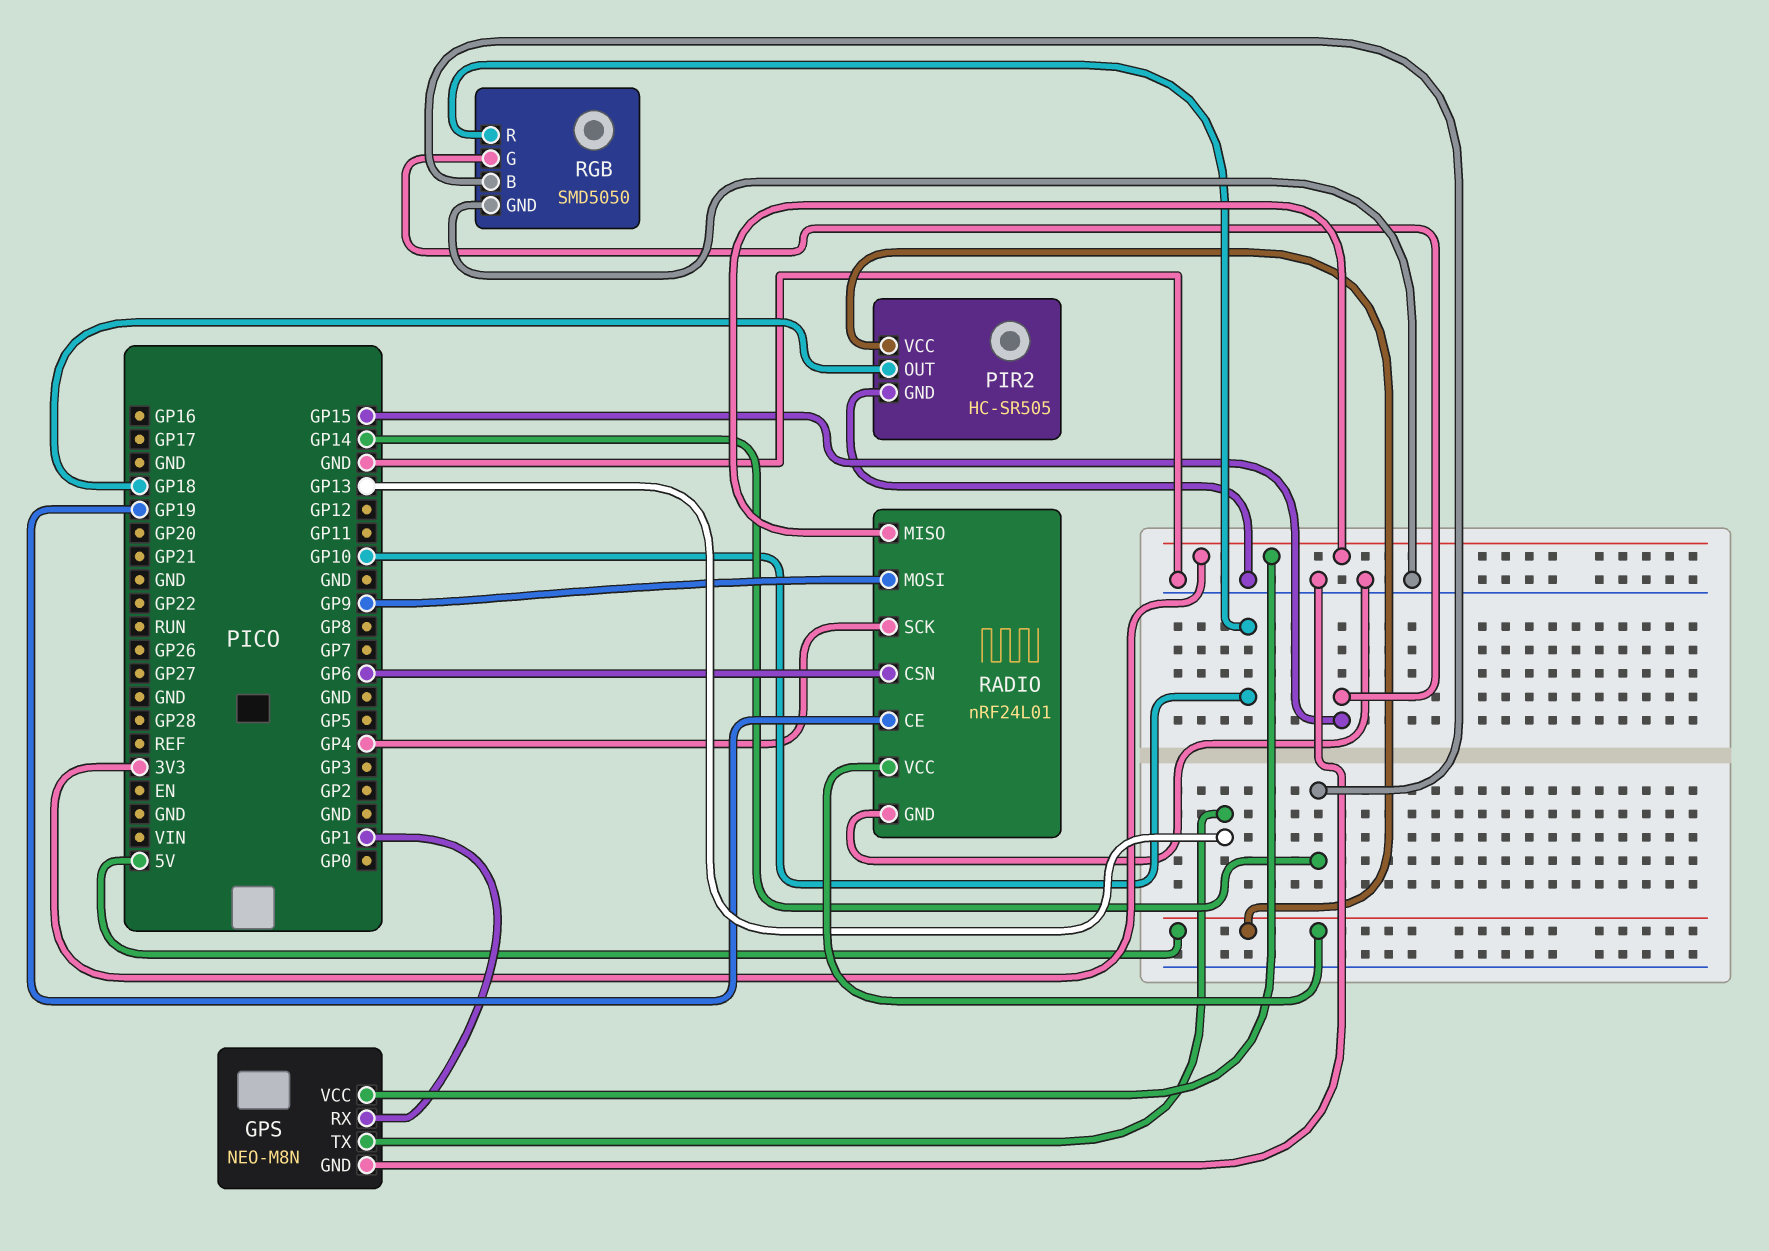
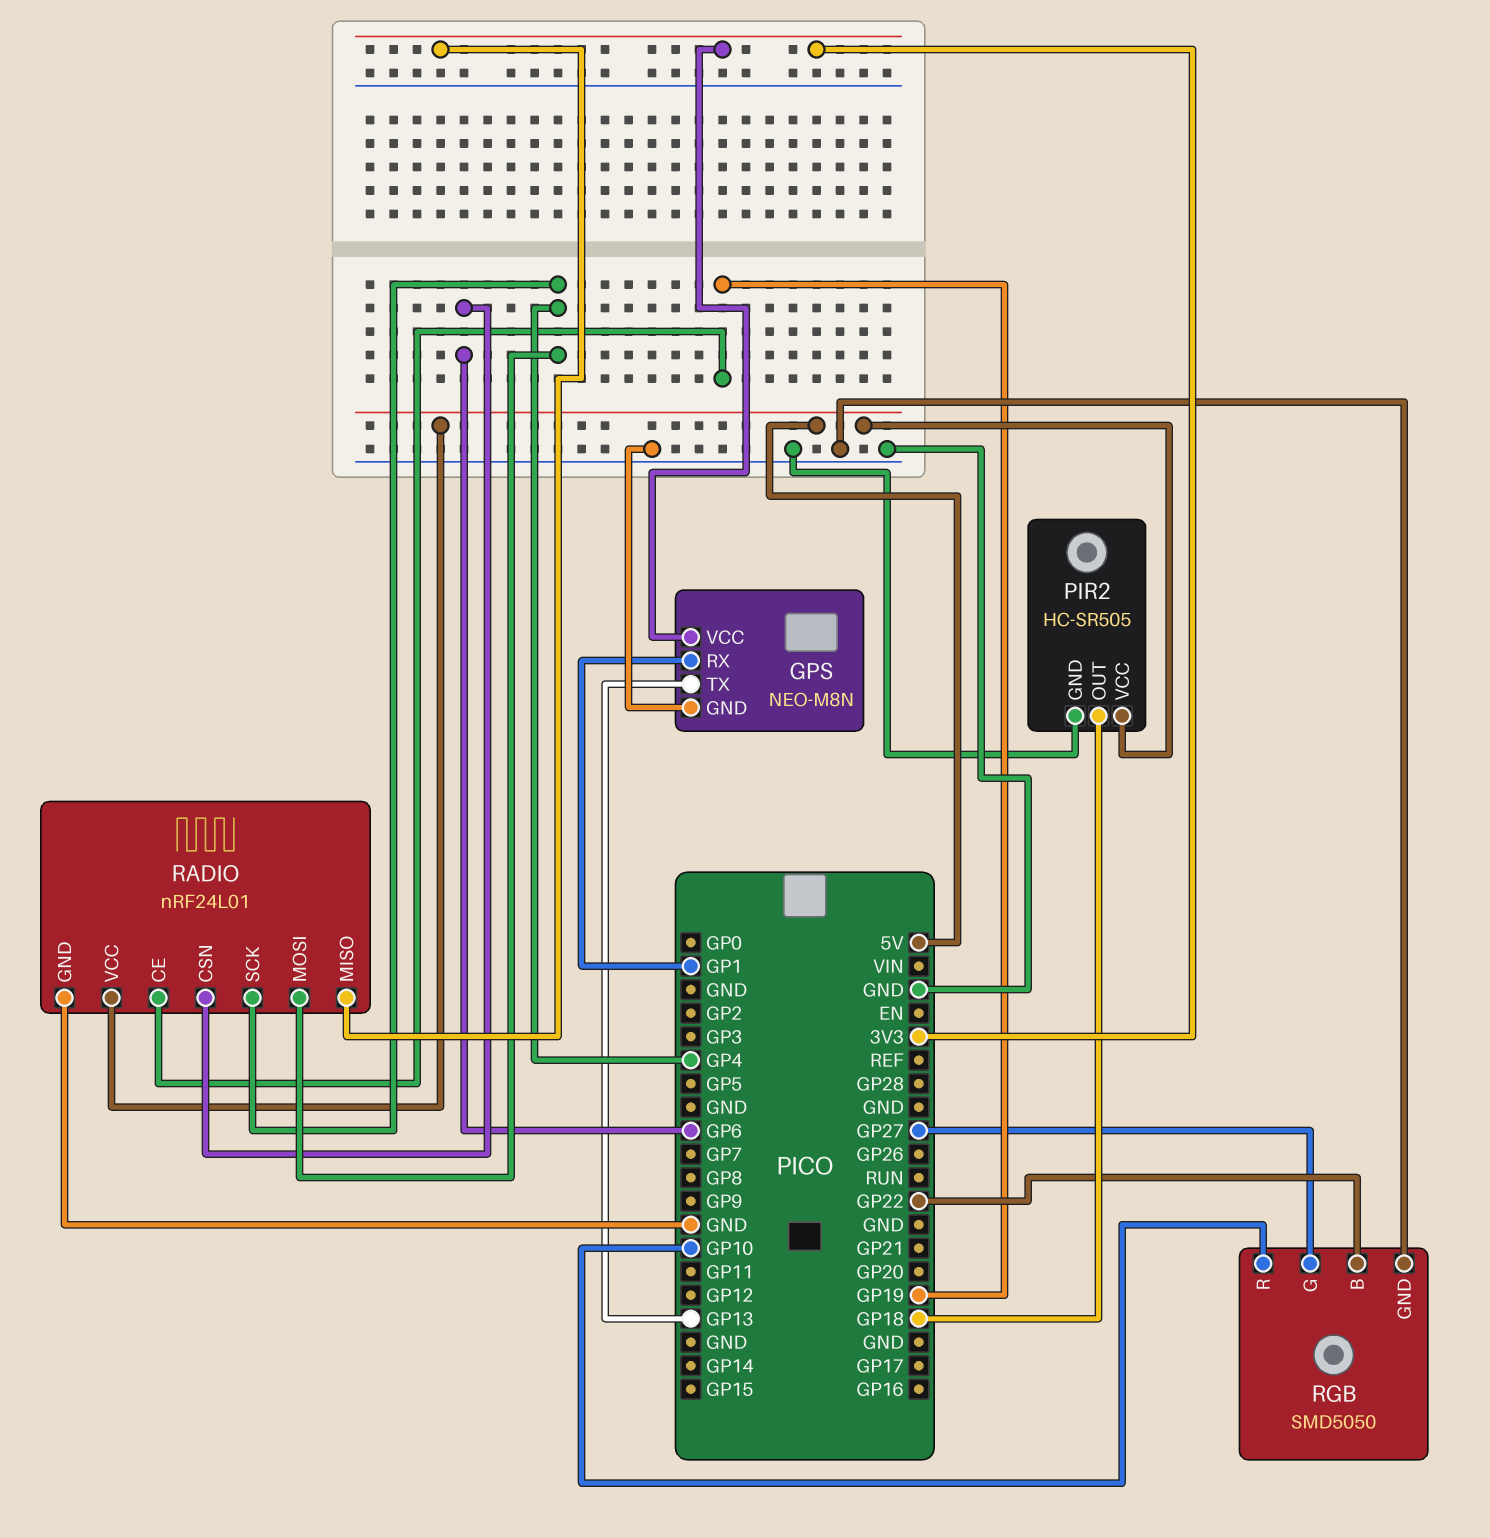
RADIO pin MOSI: GP9 -> GP4
RGB pin B: GP14 -> GP22
RGB pin G: GP15 -> GP27

